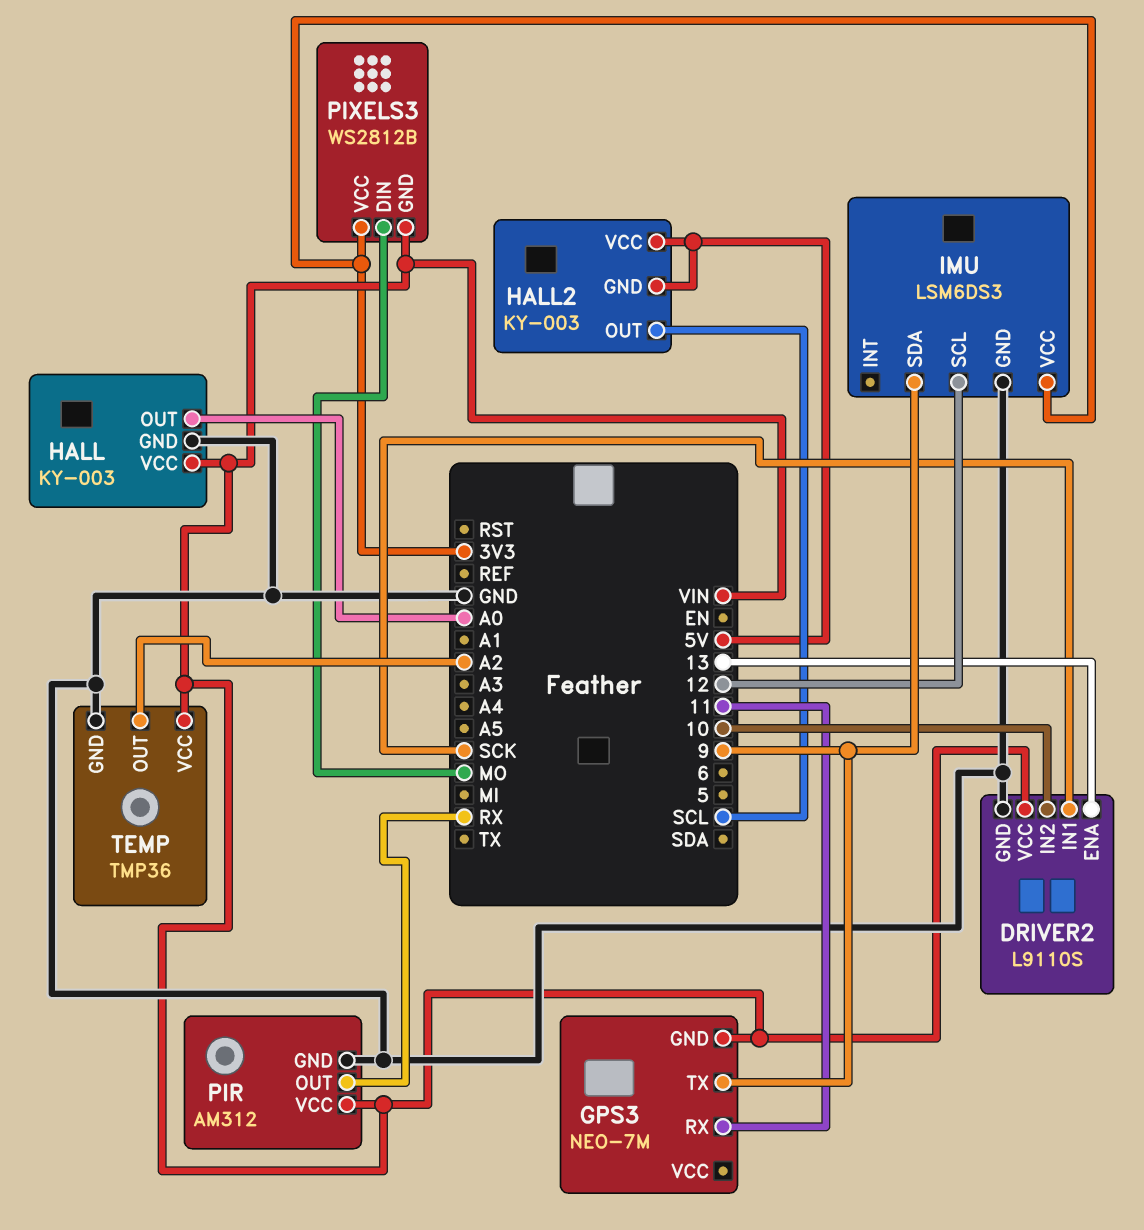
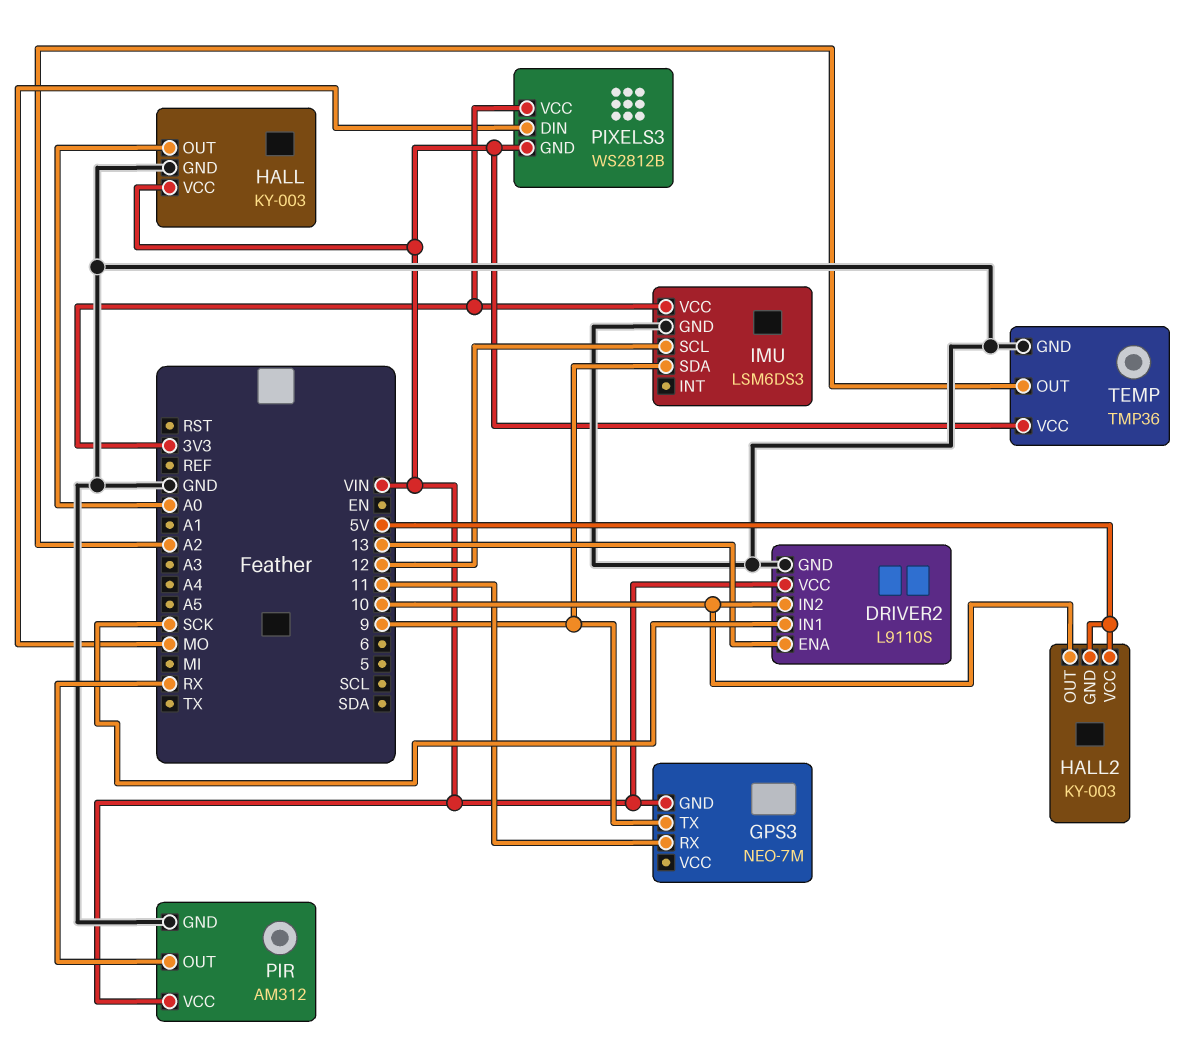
HALL2 pin OUT: SCL -> 10

